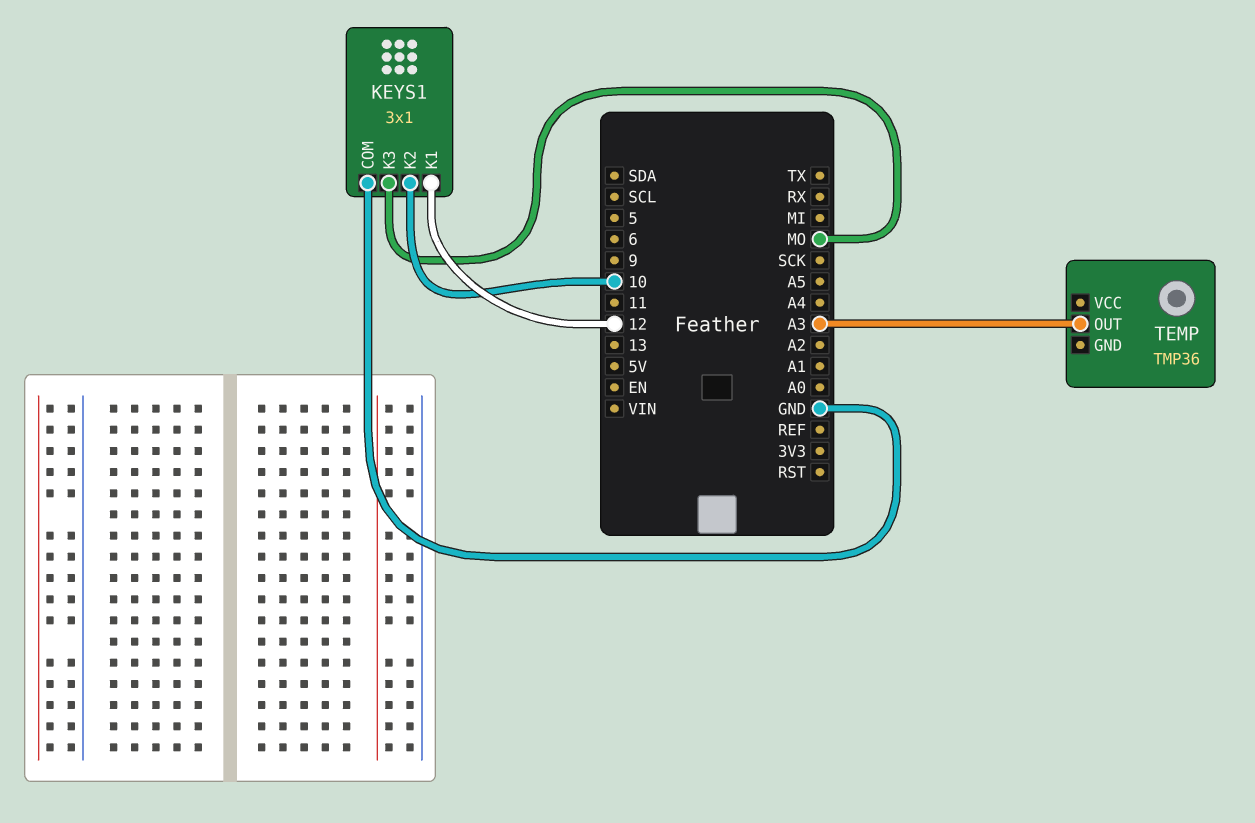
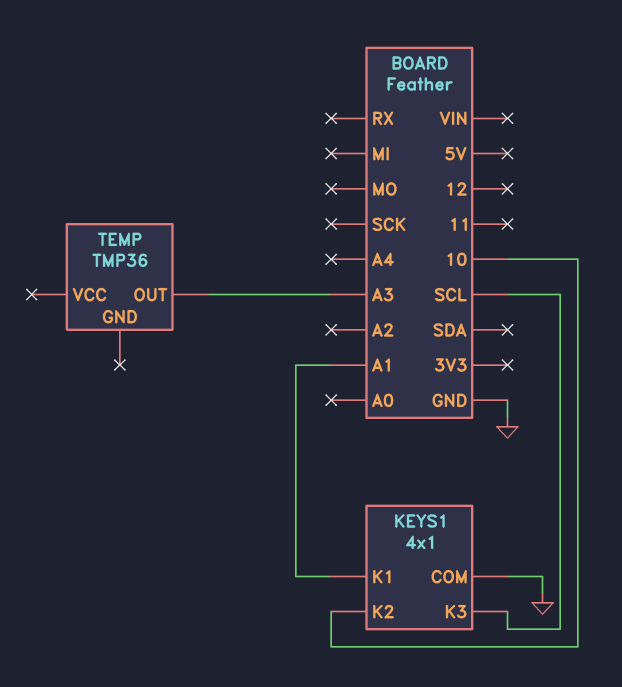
KEYS1: 3x1 -> 4x1
KEYS1 pin K1: 12 -> A1
KEYS1 pin K3: MO -> SCL

